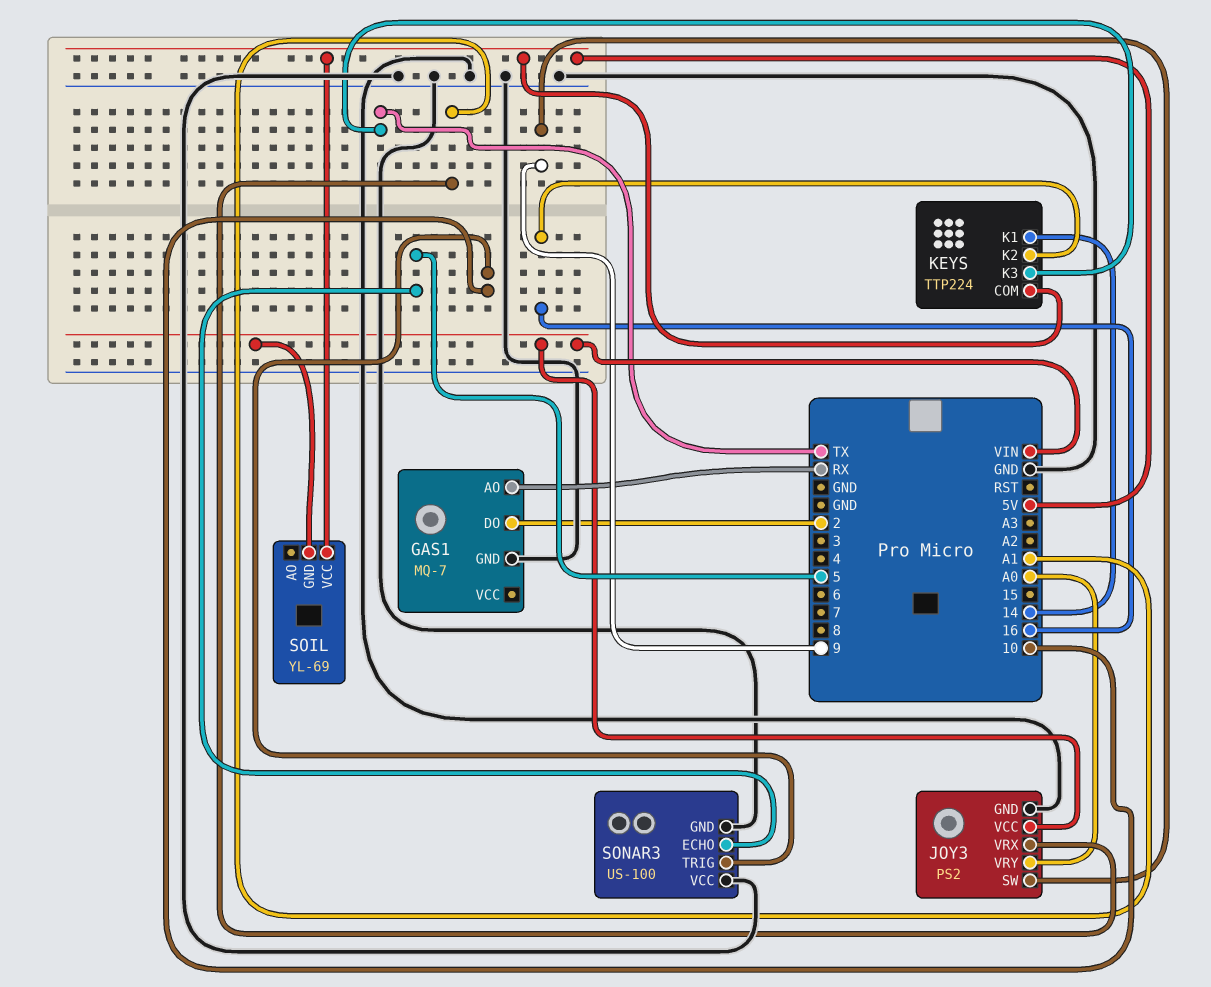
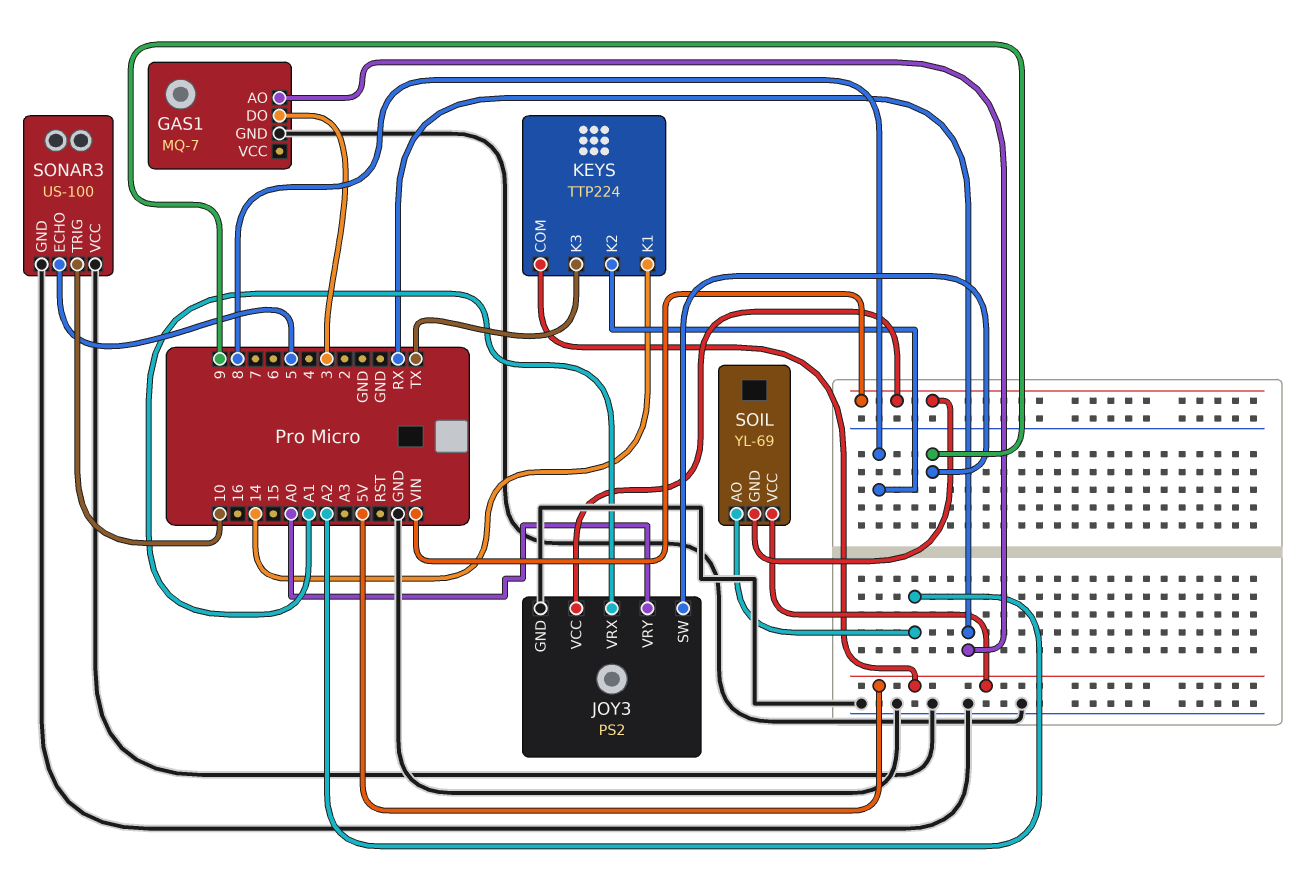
GAS1 pin DO: 2 -> 3
KEYS pin K2: 16 -> 8
SOIL pin AO: none -> A2

